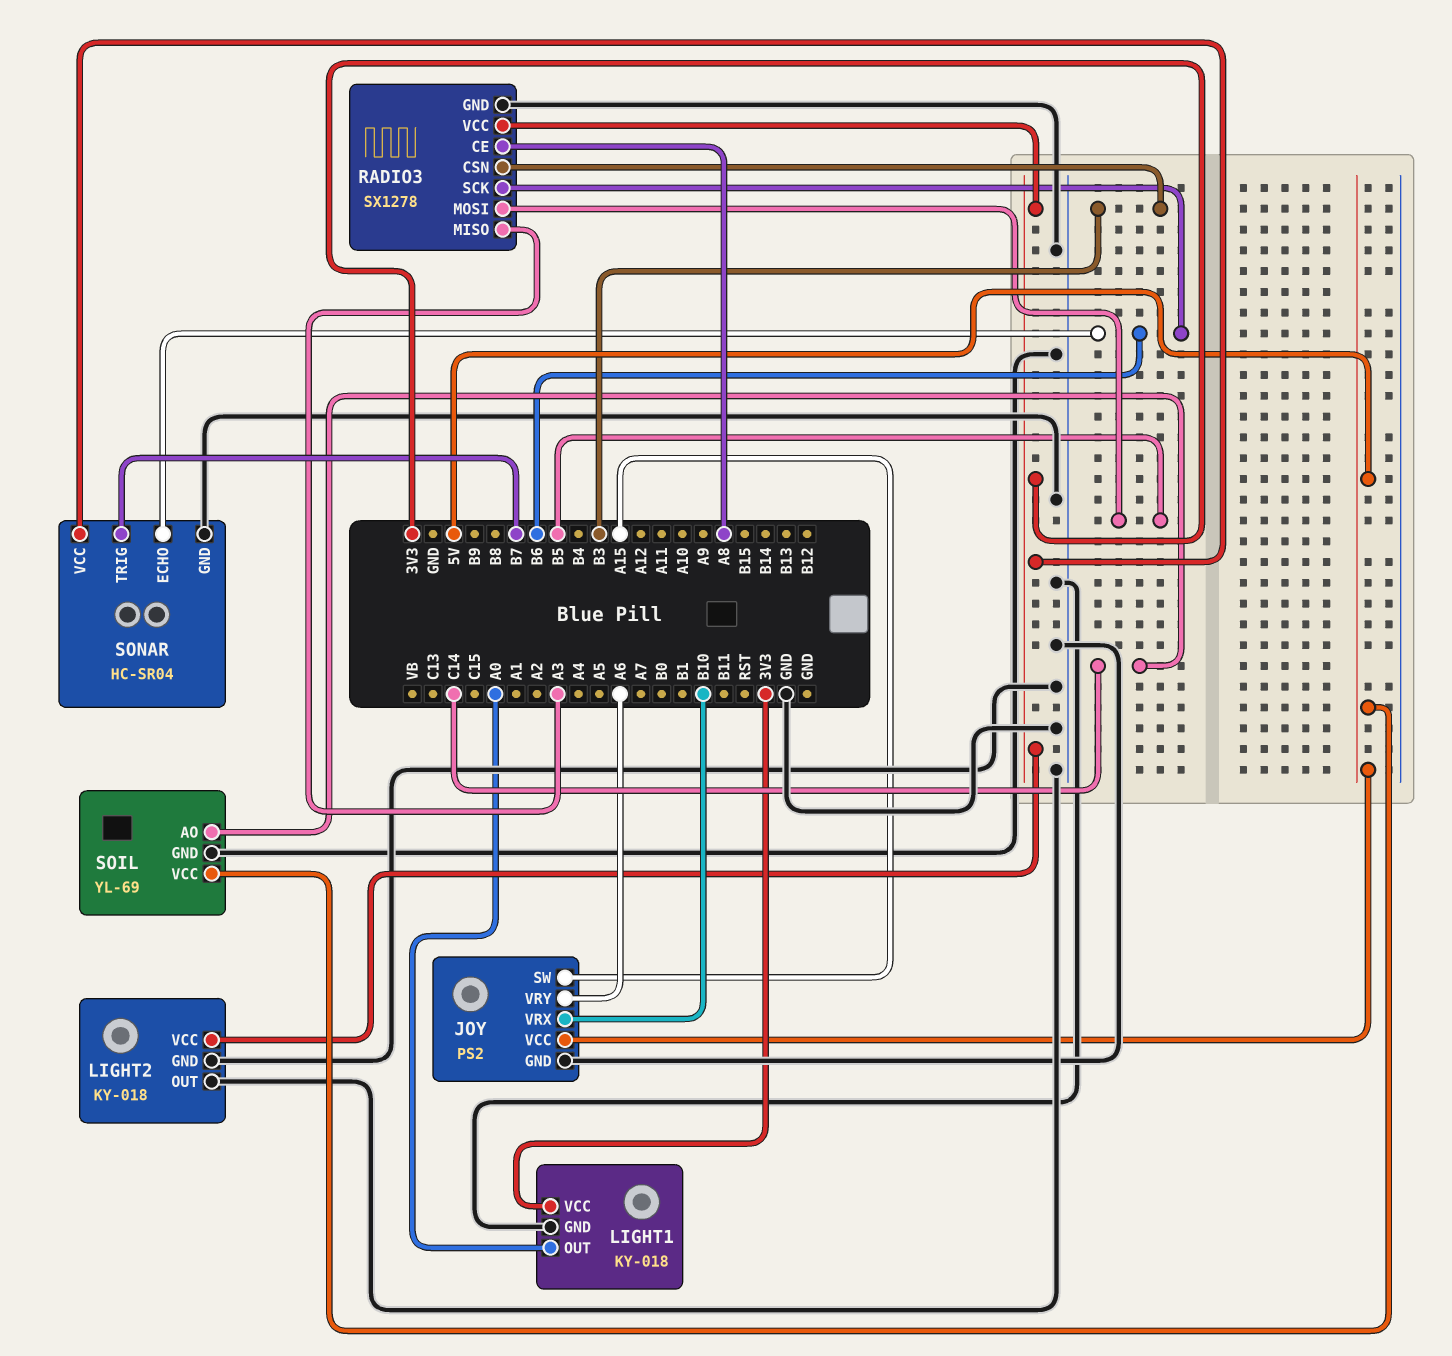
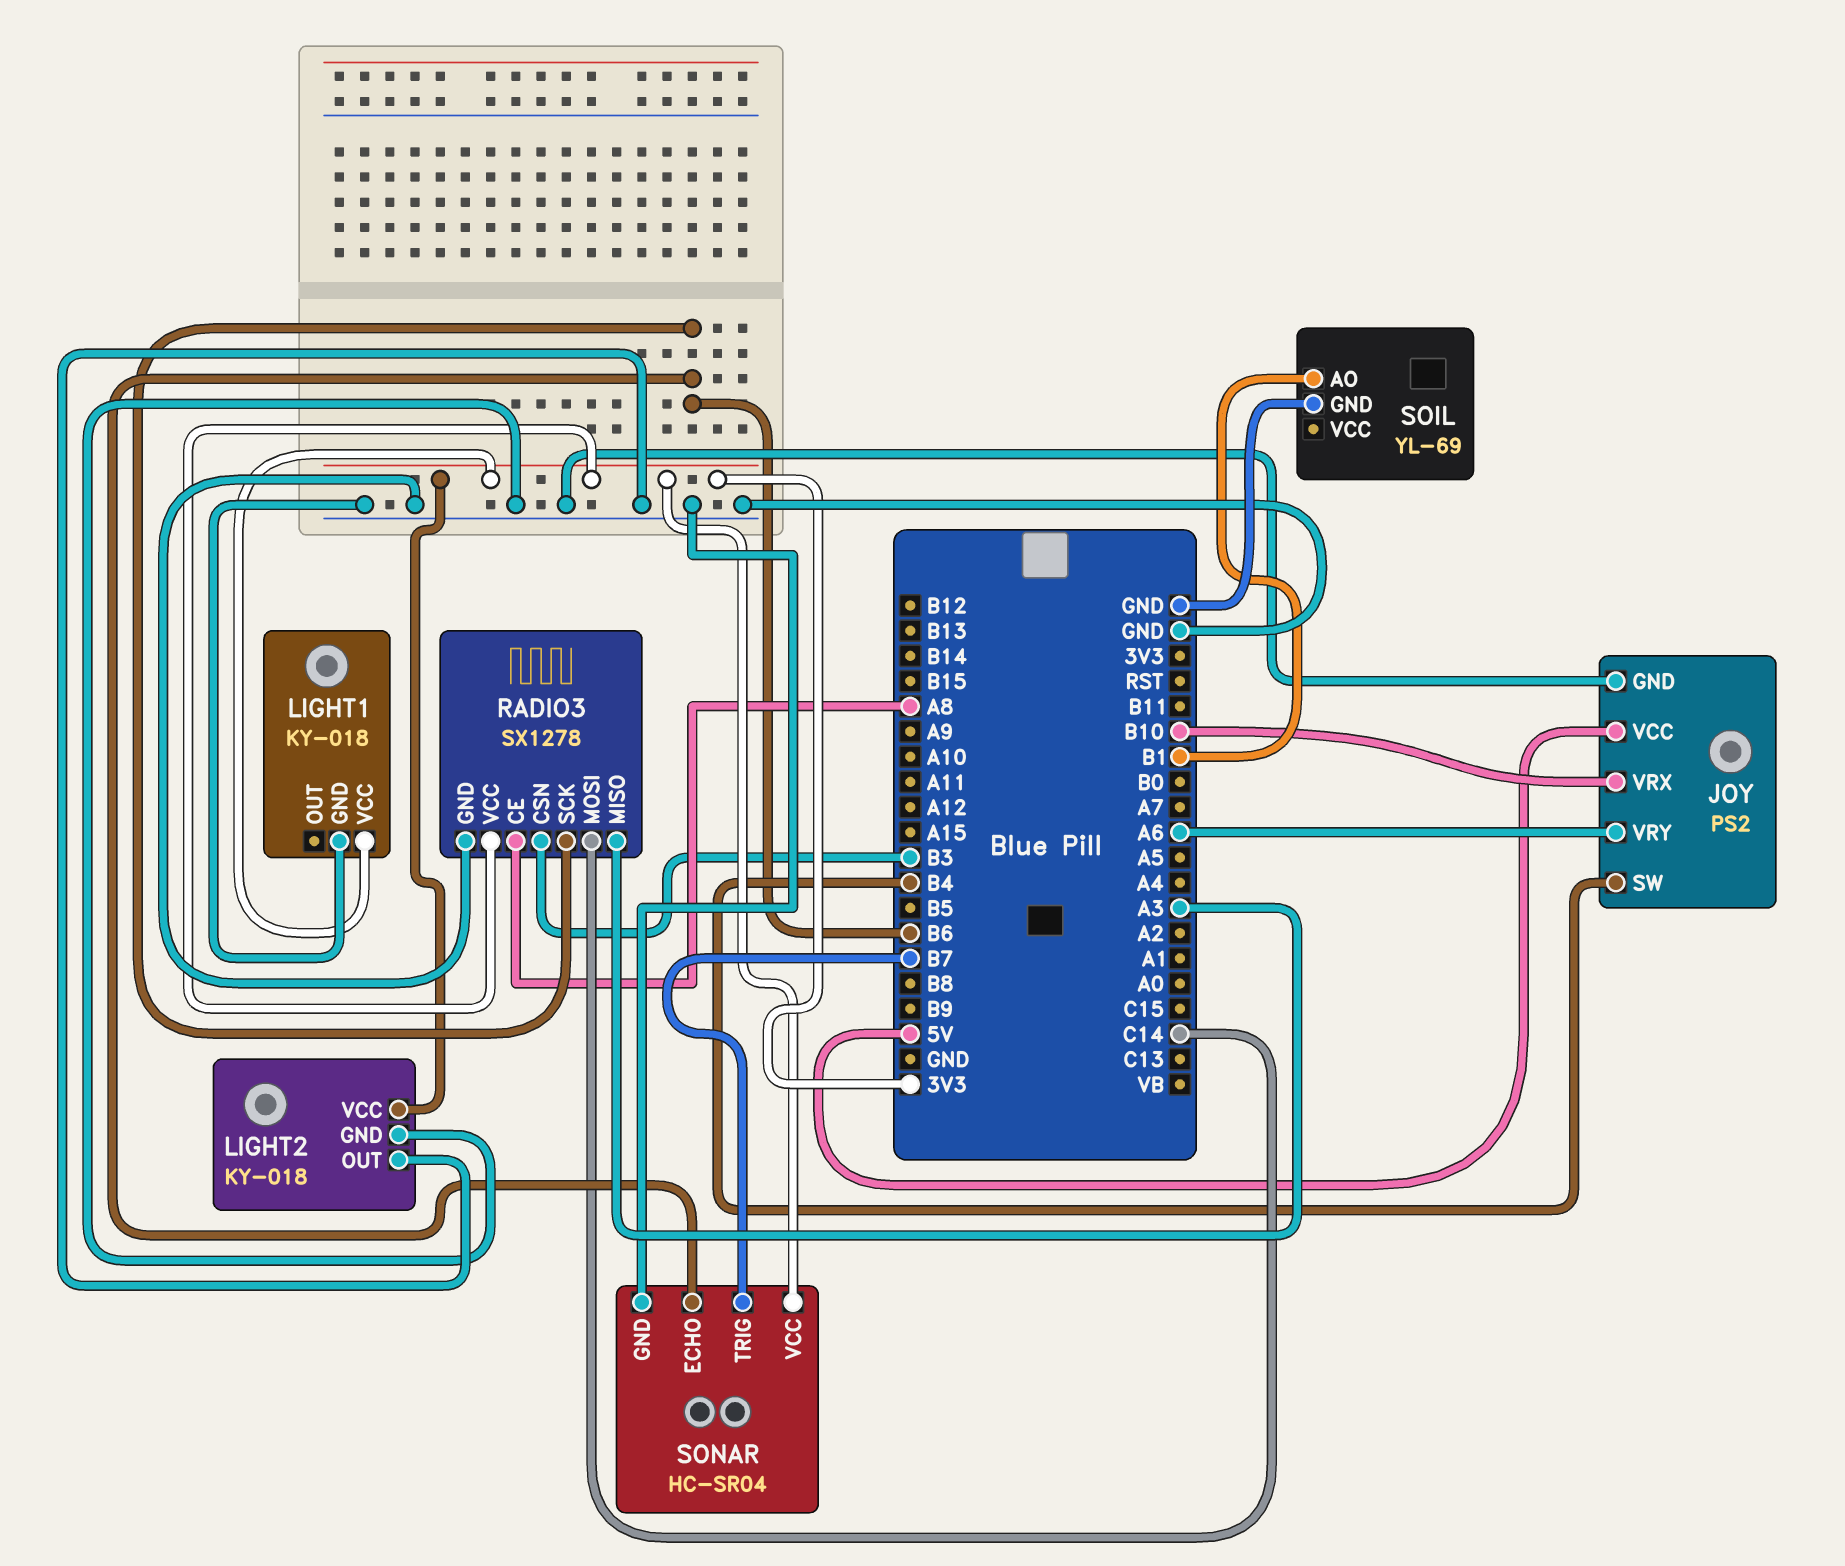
JOY pin SW: A15 -> B4
LIGHT1 pin OUT: A0 -> none
RADIO3 pin MOSI: B5 -> C14
SOIL pin AO: C14 -> B1
SOIL pin VCC: 5V -> none

